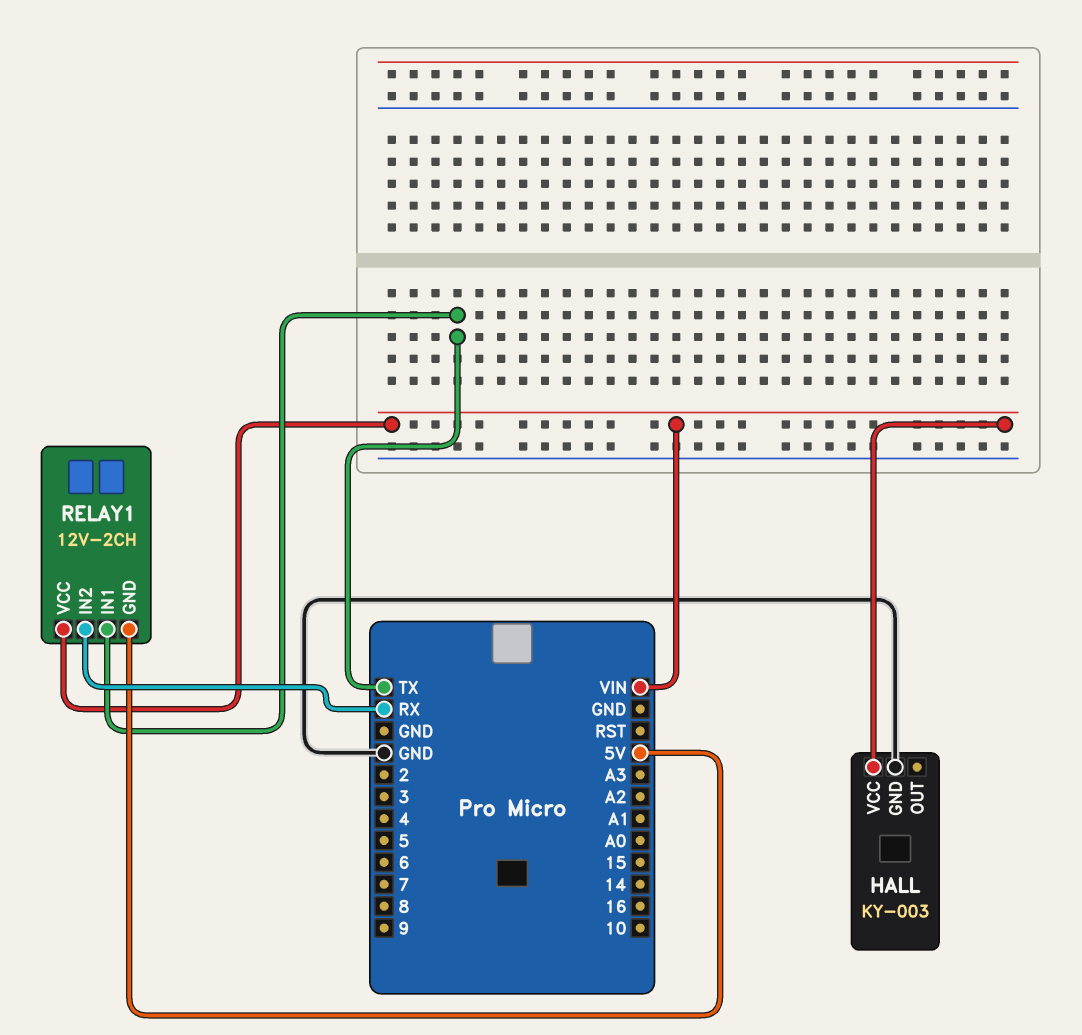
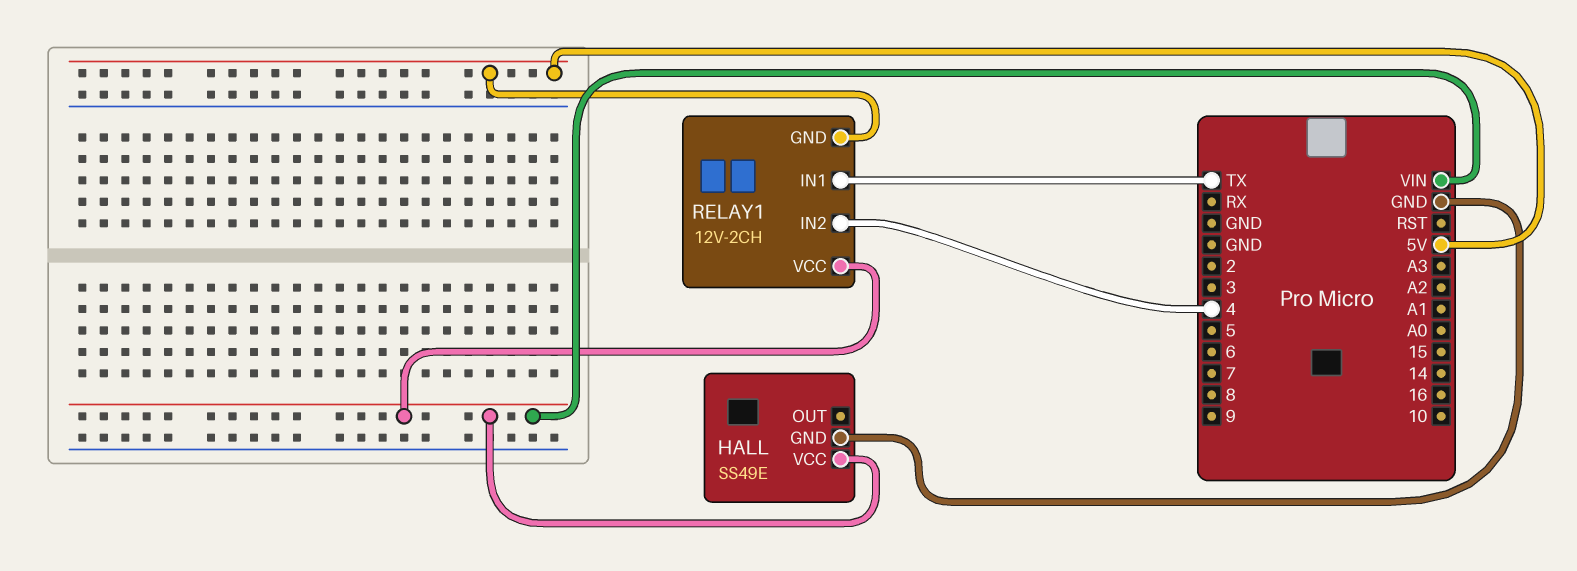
HALL: KY-003 -> SS49E
RELAY1 pin IN2: RX -> 4

